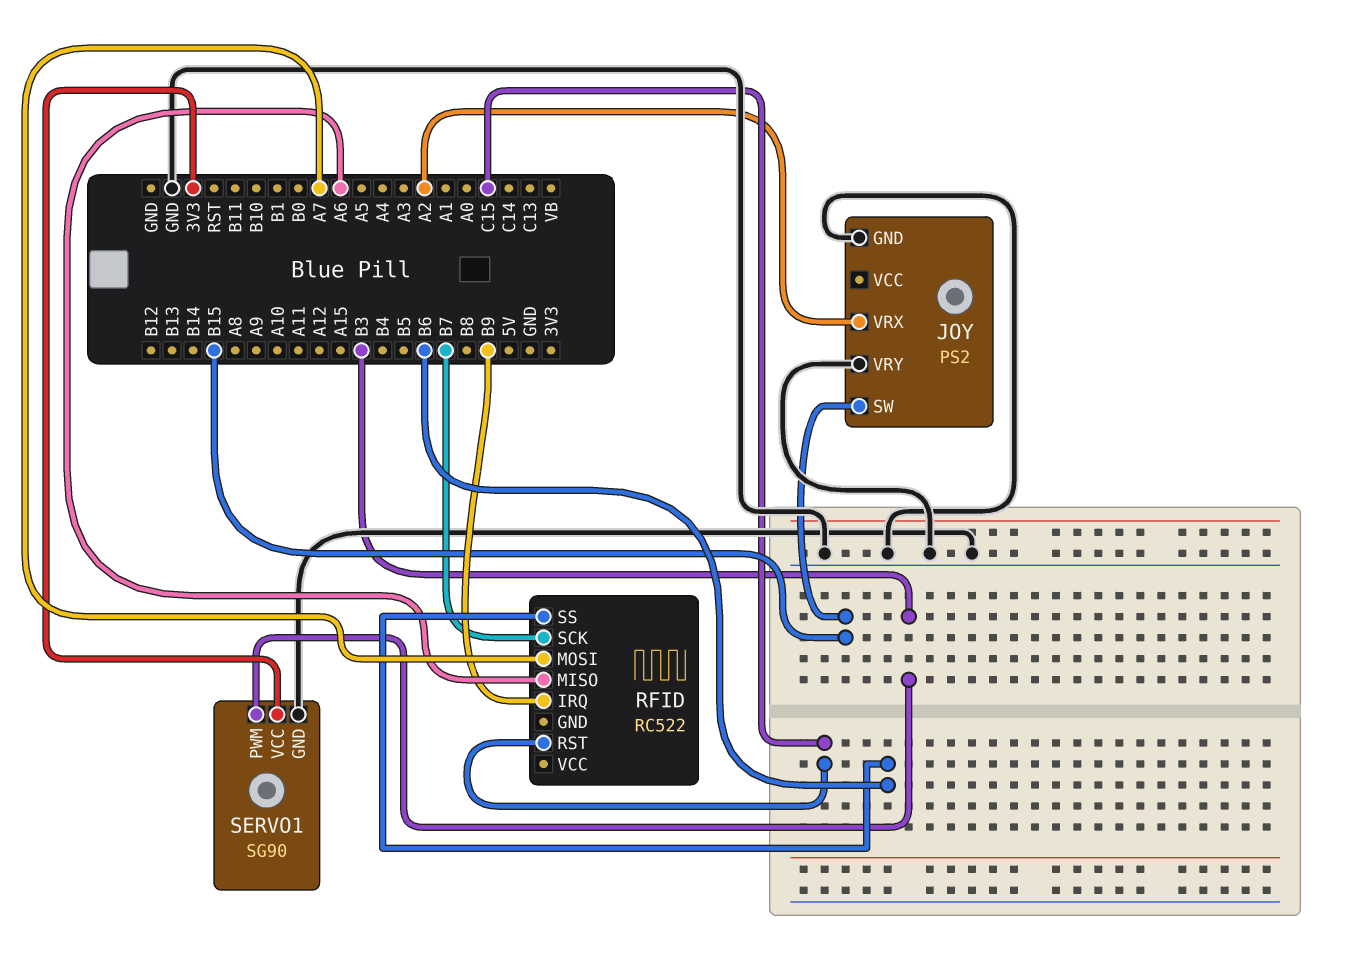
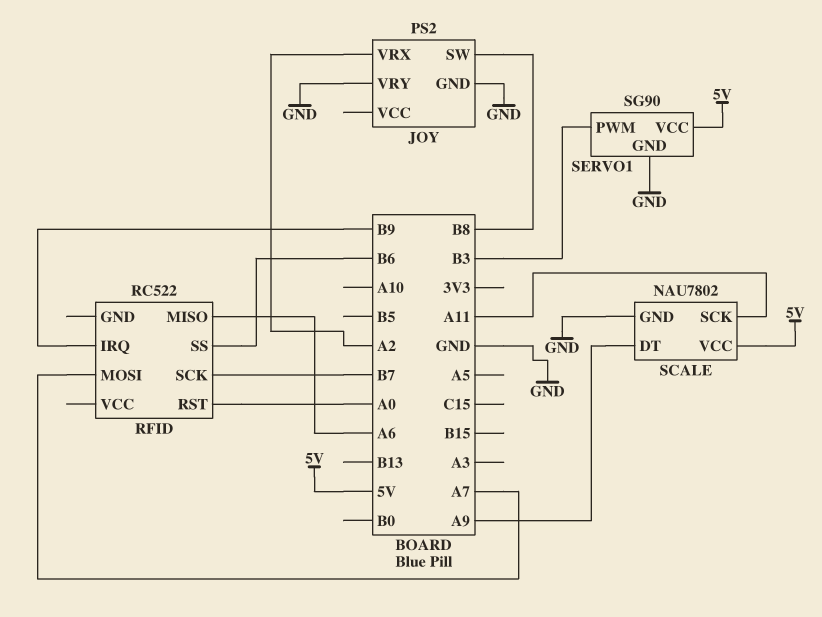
JOY pin SW: B15 -> B8
RFID pin RST: C15 -> A0
SCALE: none -> NAU7802
SCALE pin DT: none -> A9
SCALE pin GND: none -> GND
SCALE pin SCK: none -> A11
SCALE pin VCC: none -> 5V
SERVO1 pin VCC: 3V3 -> 5V

